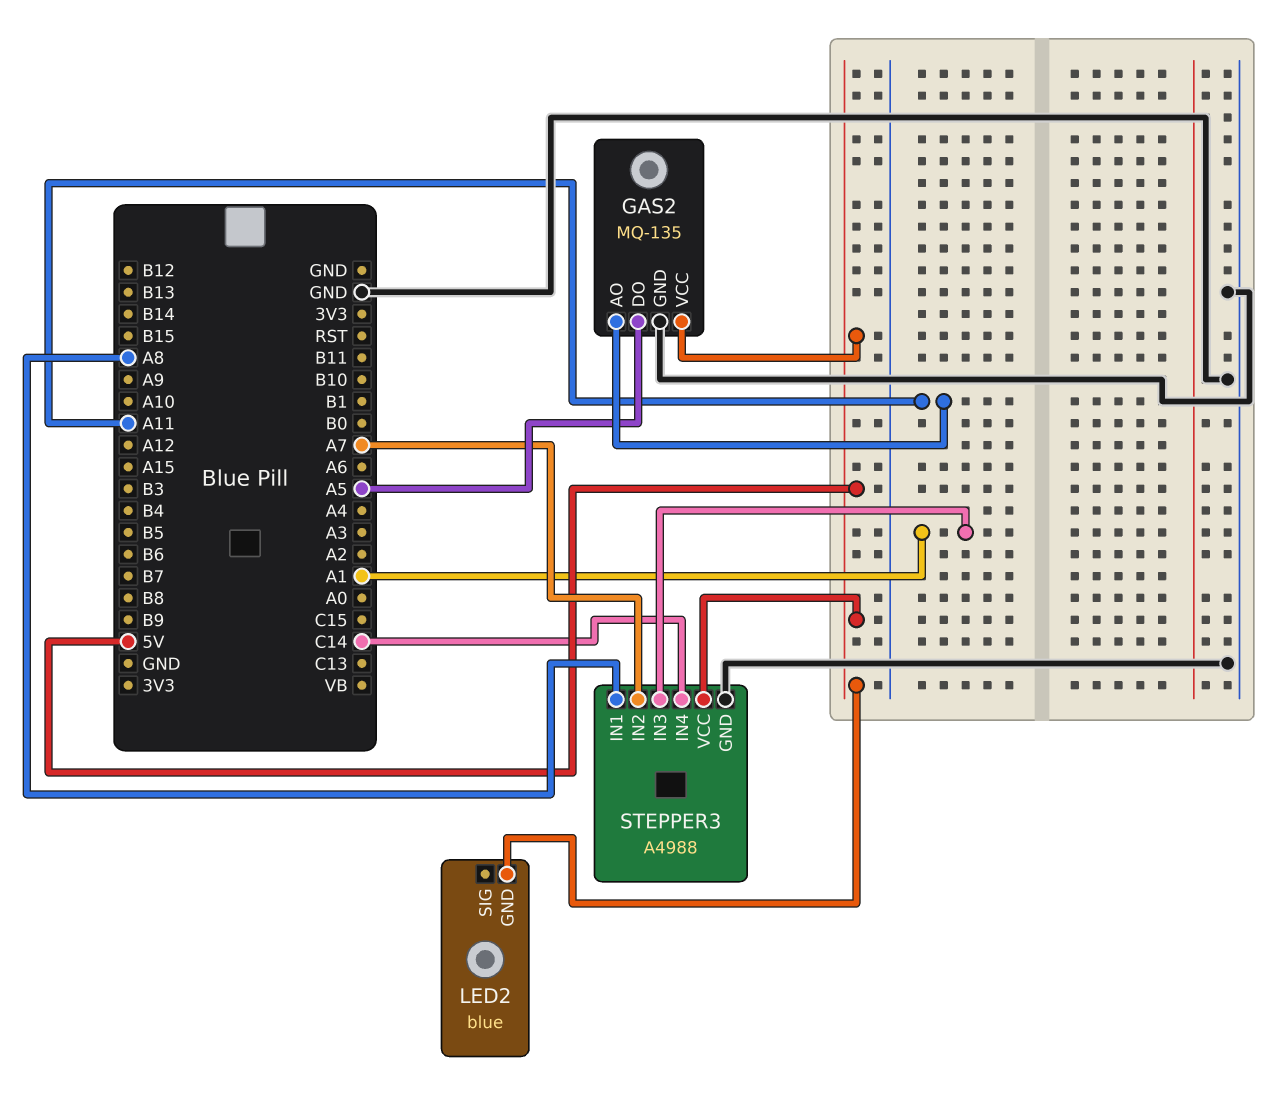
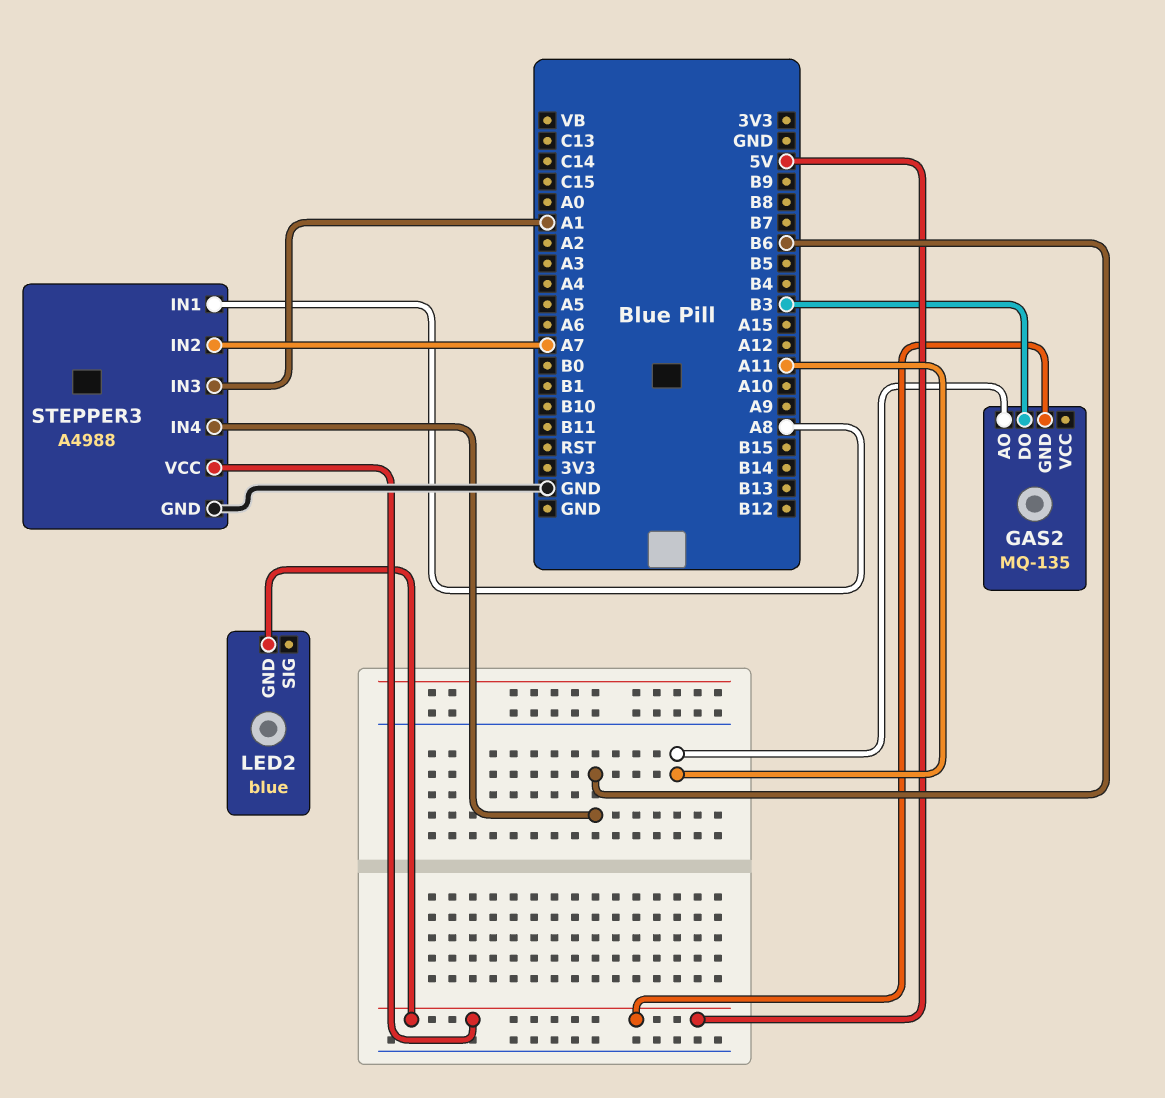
GAS2 pin DO: A5 -> B3
GAS2 pin GND: GND -> 5V
GAS2 pin VCC: 5V -> none
STEPPER3 pin IN4: C14 -> B6

